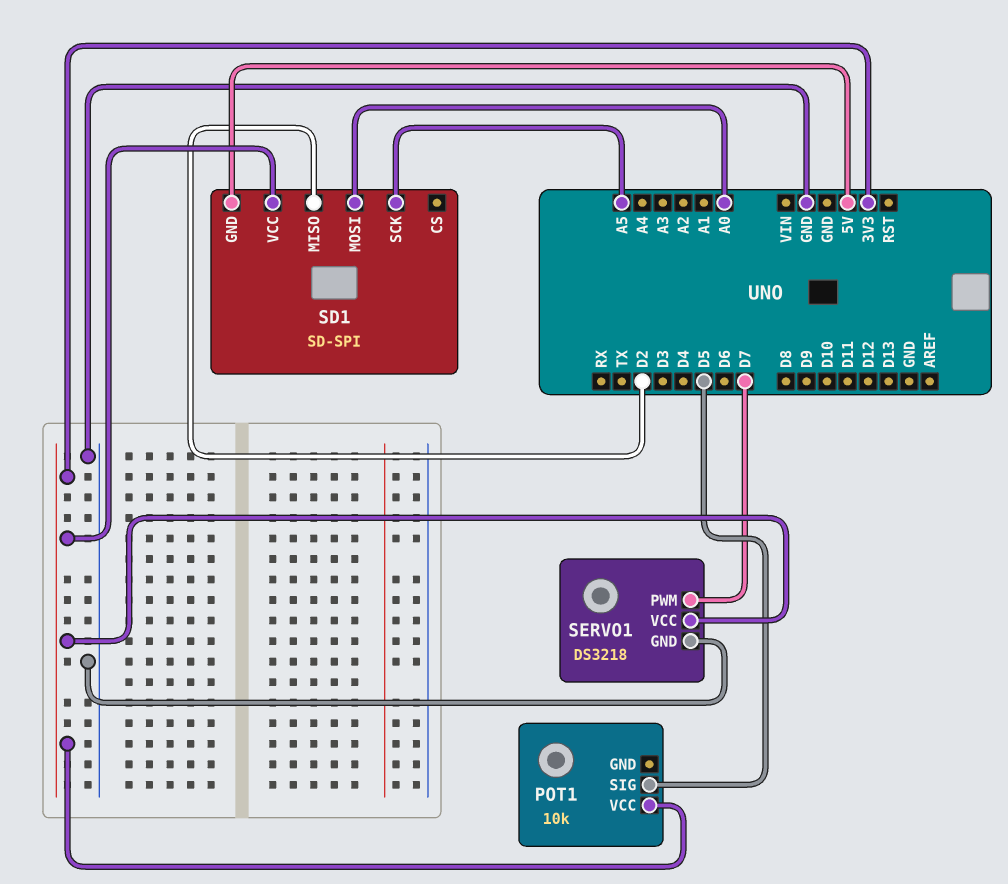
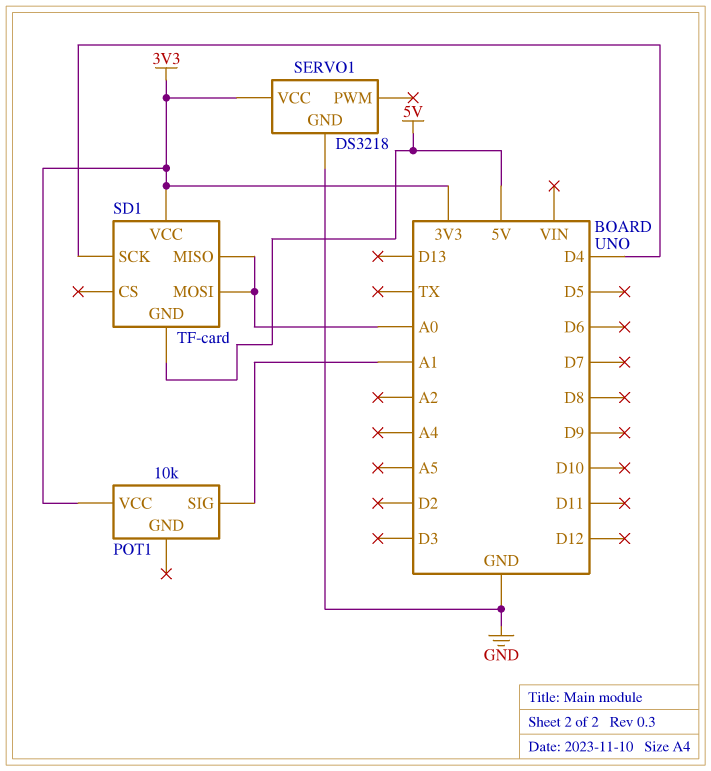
POT1 pin SIG: D5 -> A1
SD1: SD-SPI -> TF-card
SD1 pin MISO: D2 -> A0
SD1 pin SCK: A5 -> D4
SERVO1 pin PWM: D7 -> none

